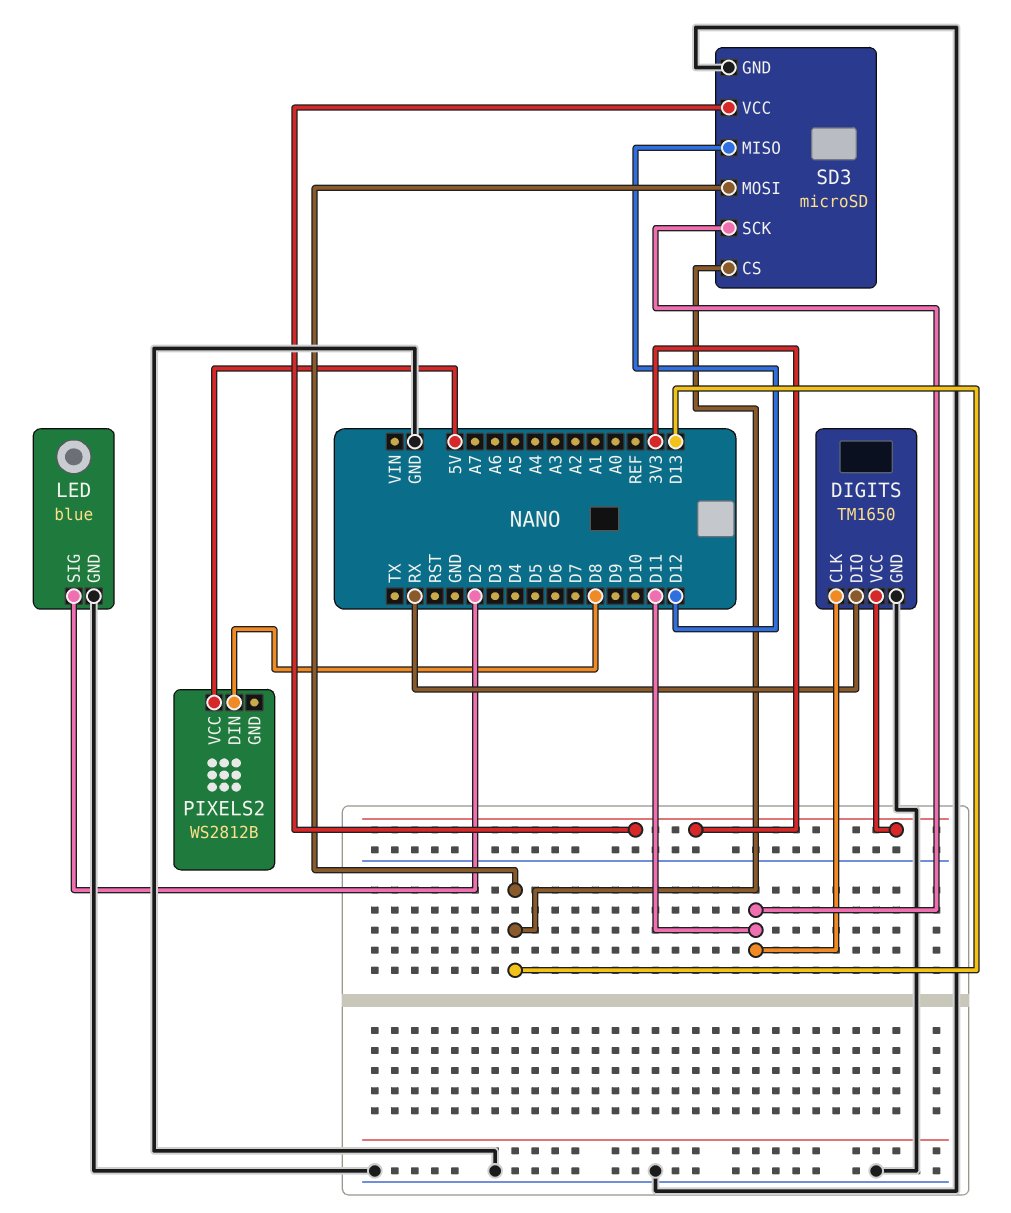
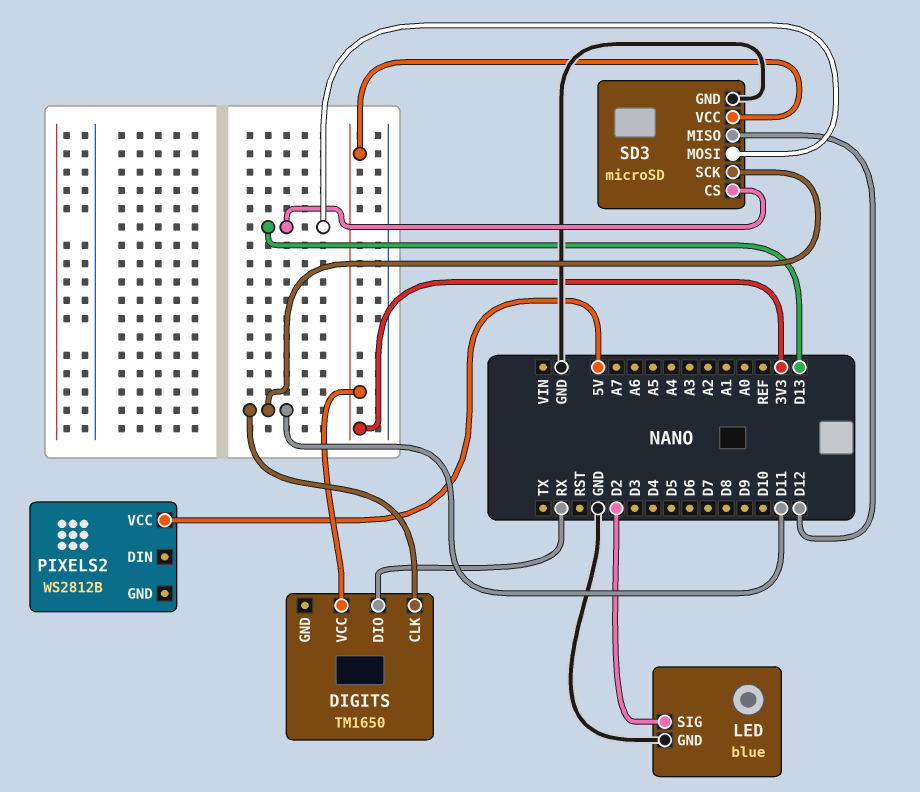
DIGITS pin GND: GND -> none
PIXELS2 pin DIN: D8 -> none

